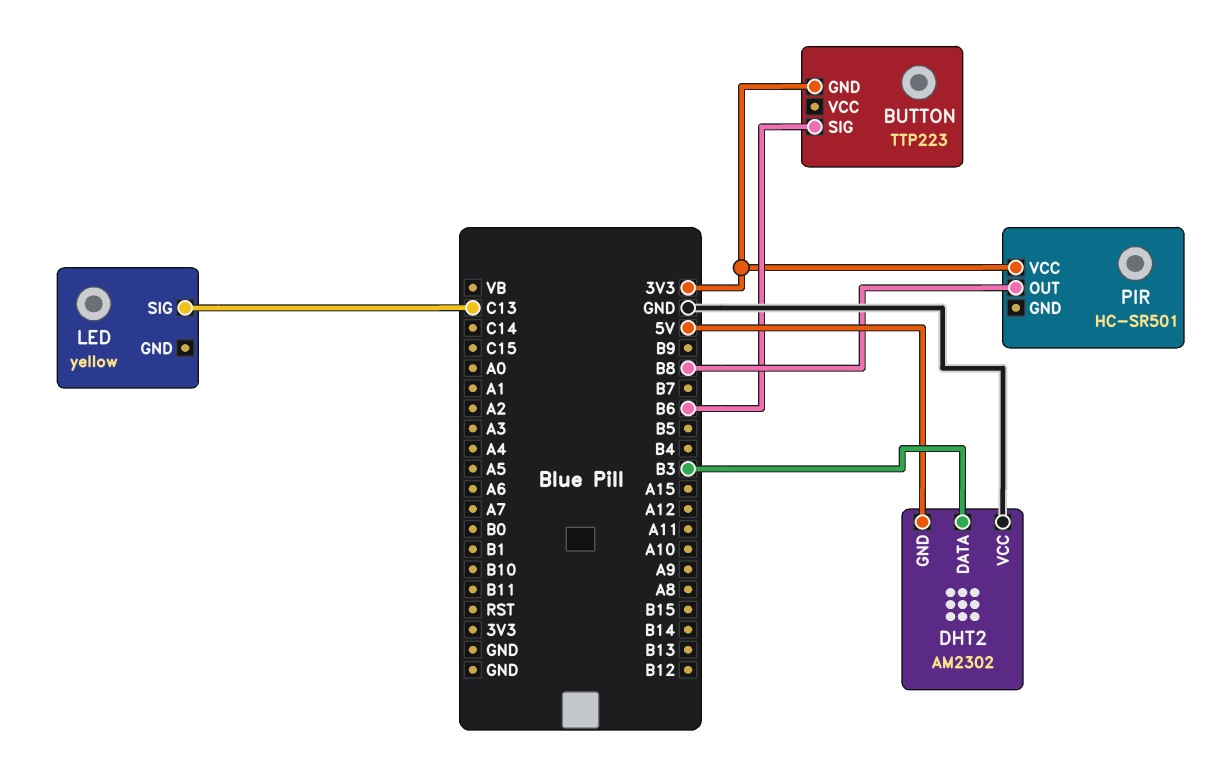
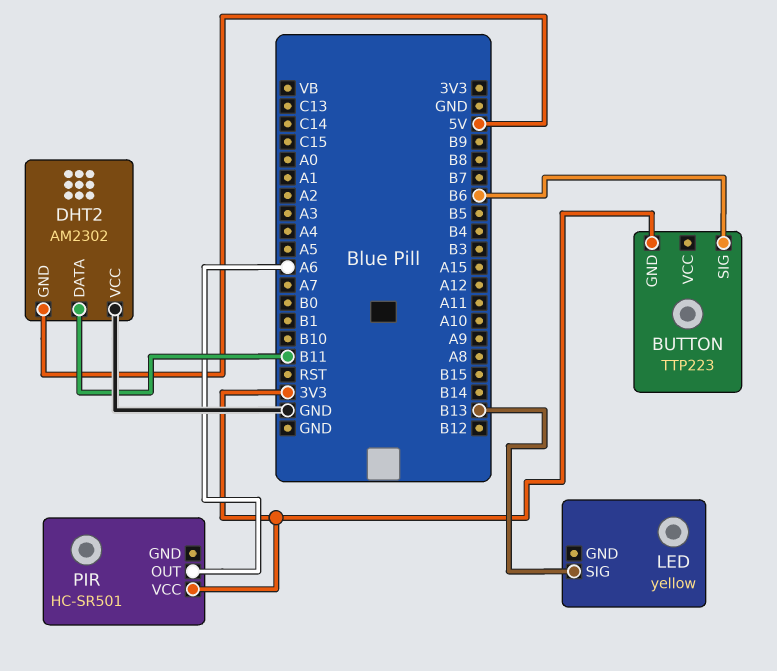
DHT2 pin DATA: B3 -> B11
LED pin SIG: C13 -> B13
PIR pin OUT: B8 -> A6

